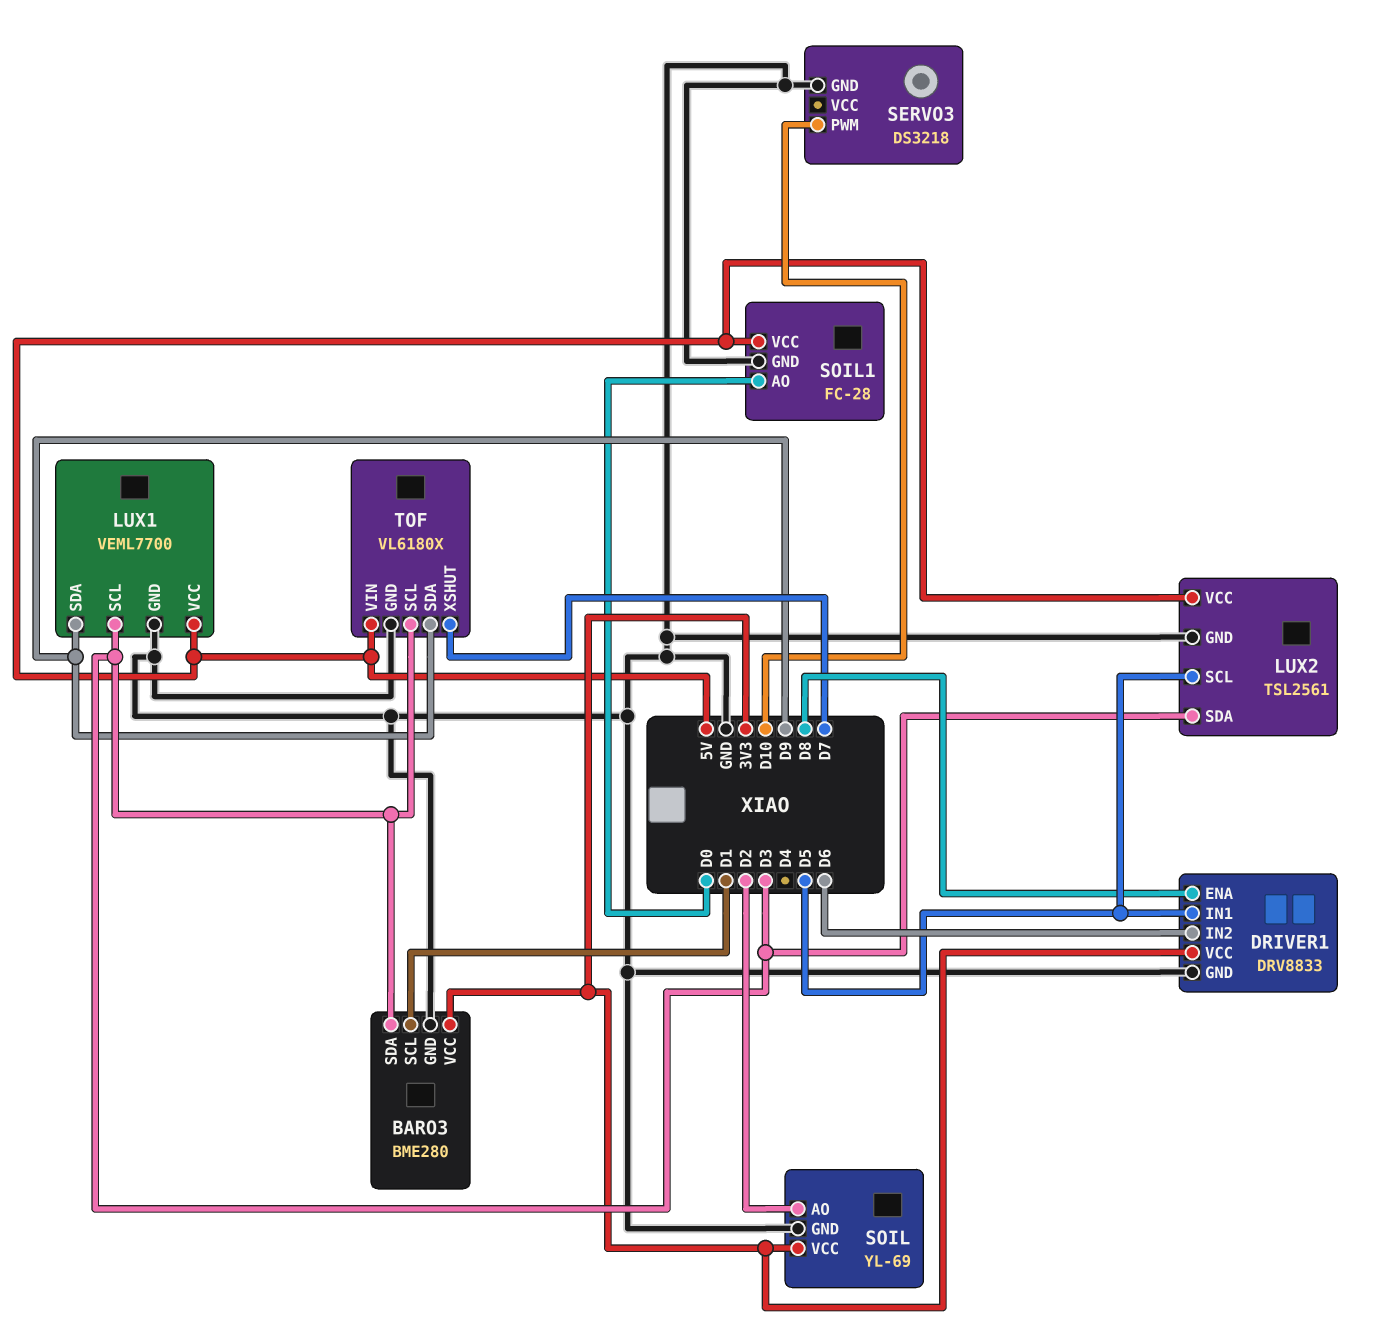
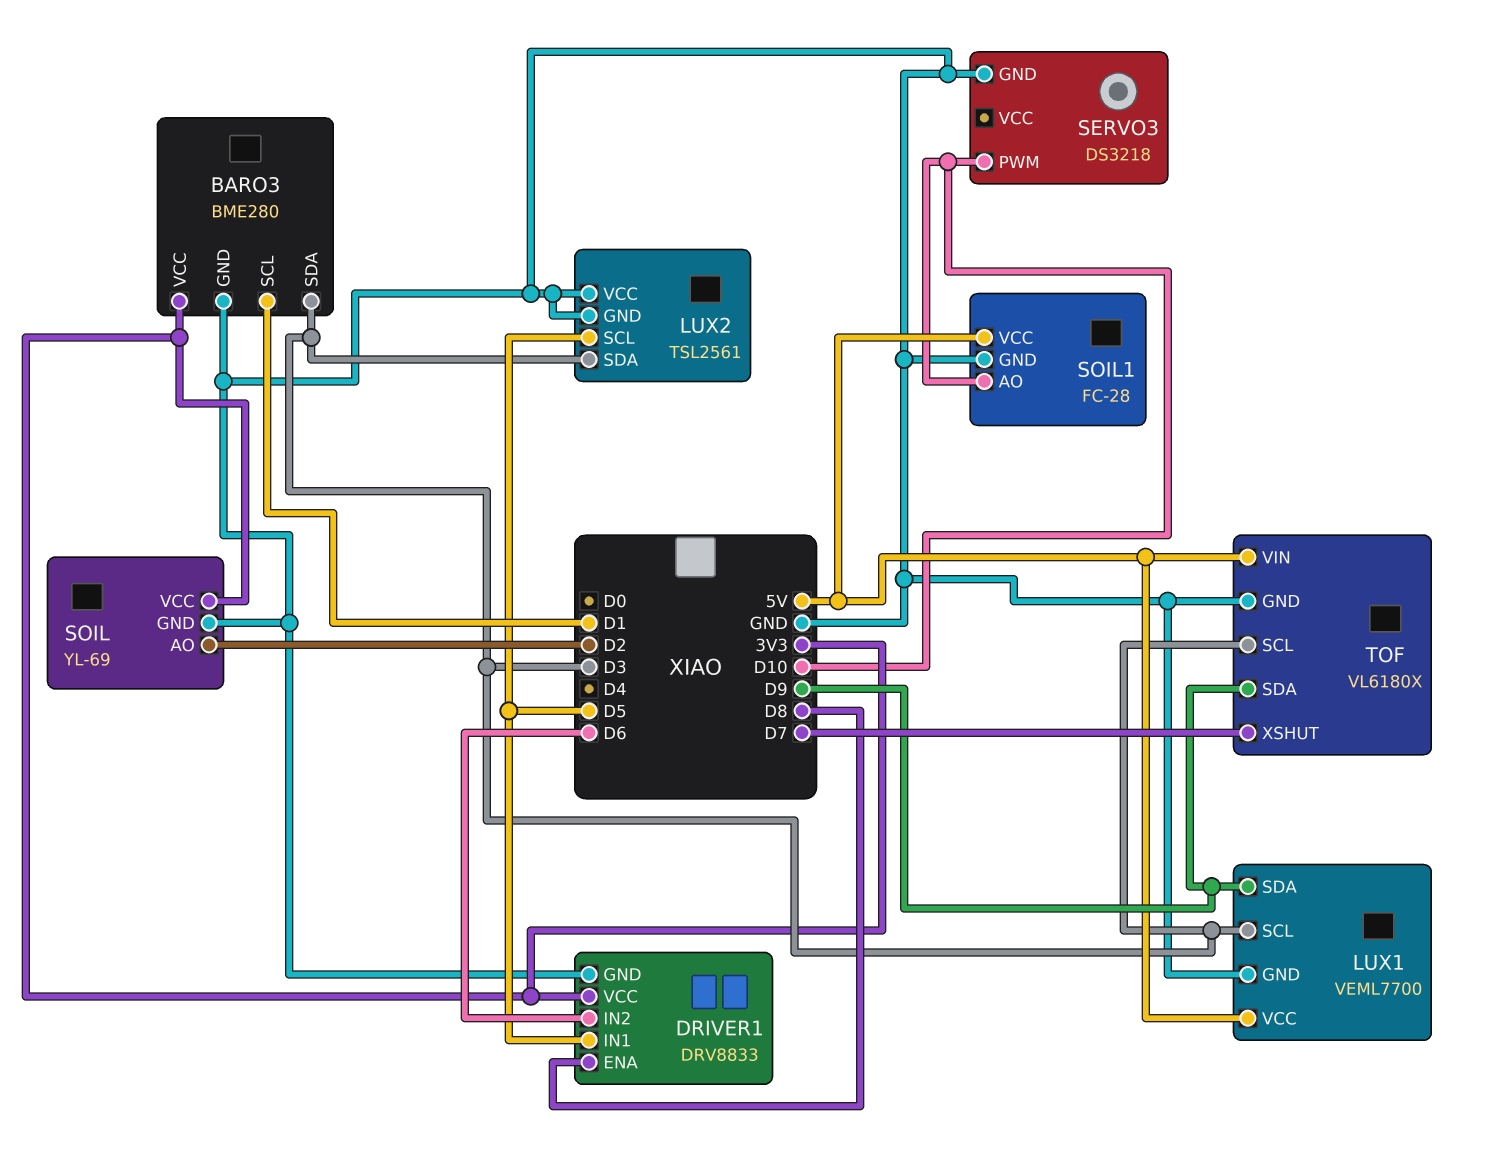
LUX2 pin VCC: 5V -> GND
SOIL1 pin AO: D0 -> D10

